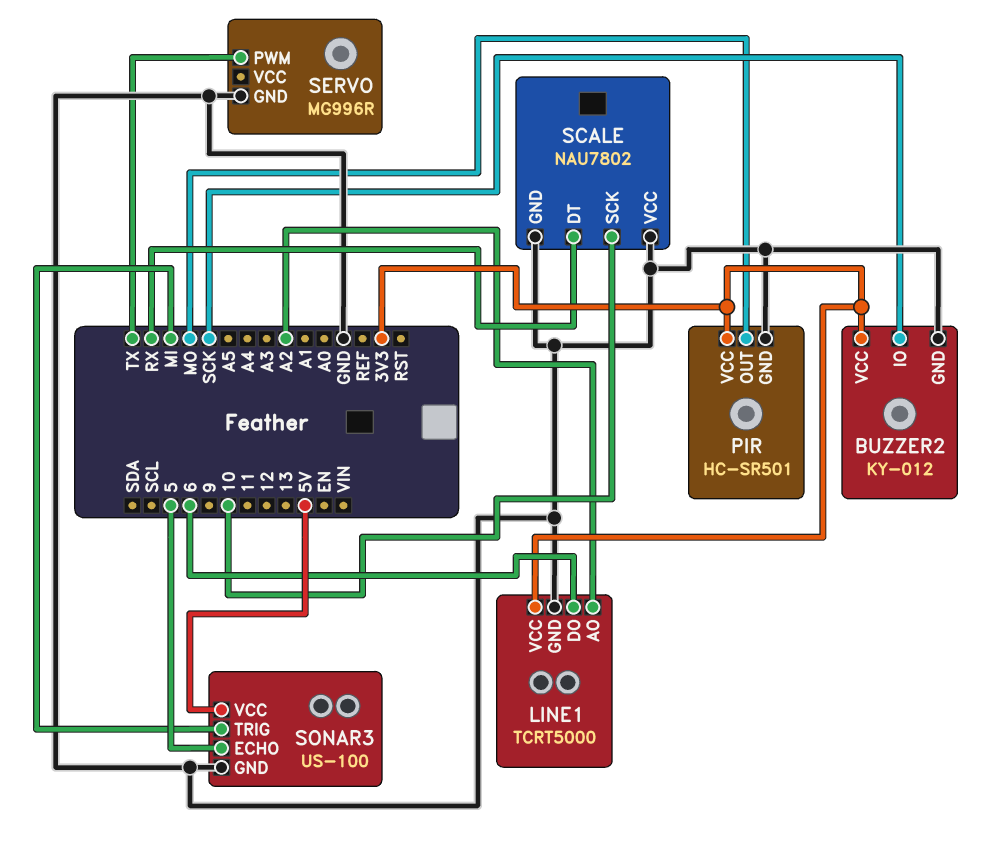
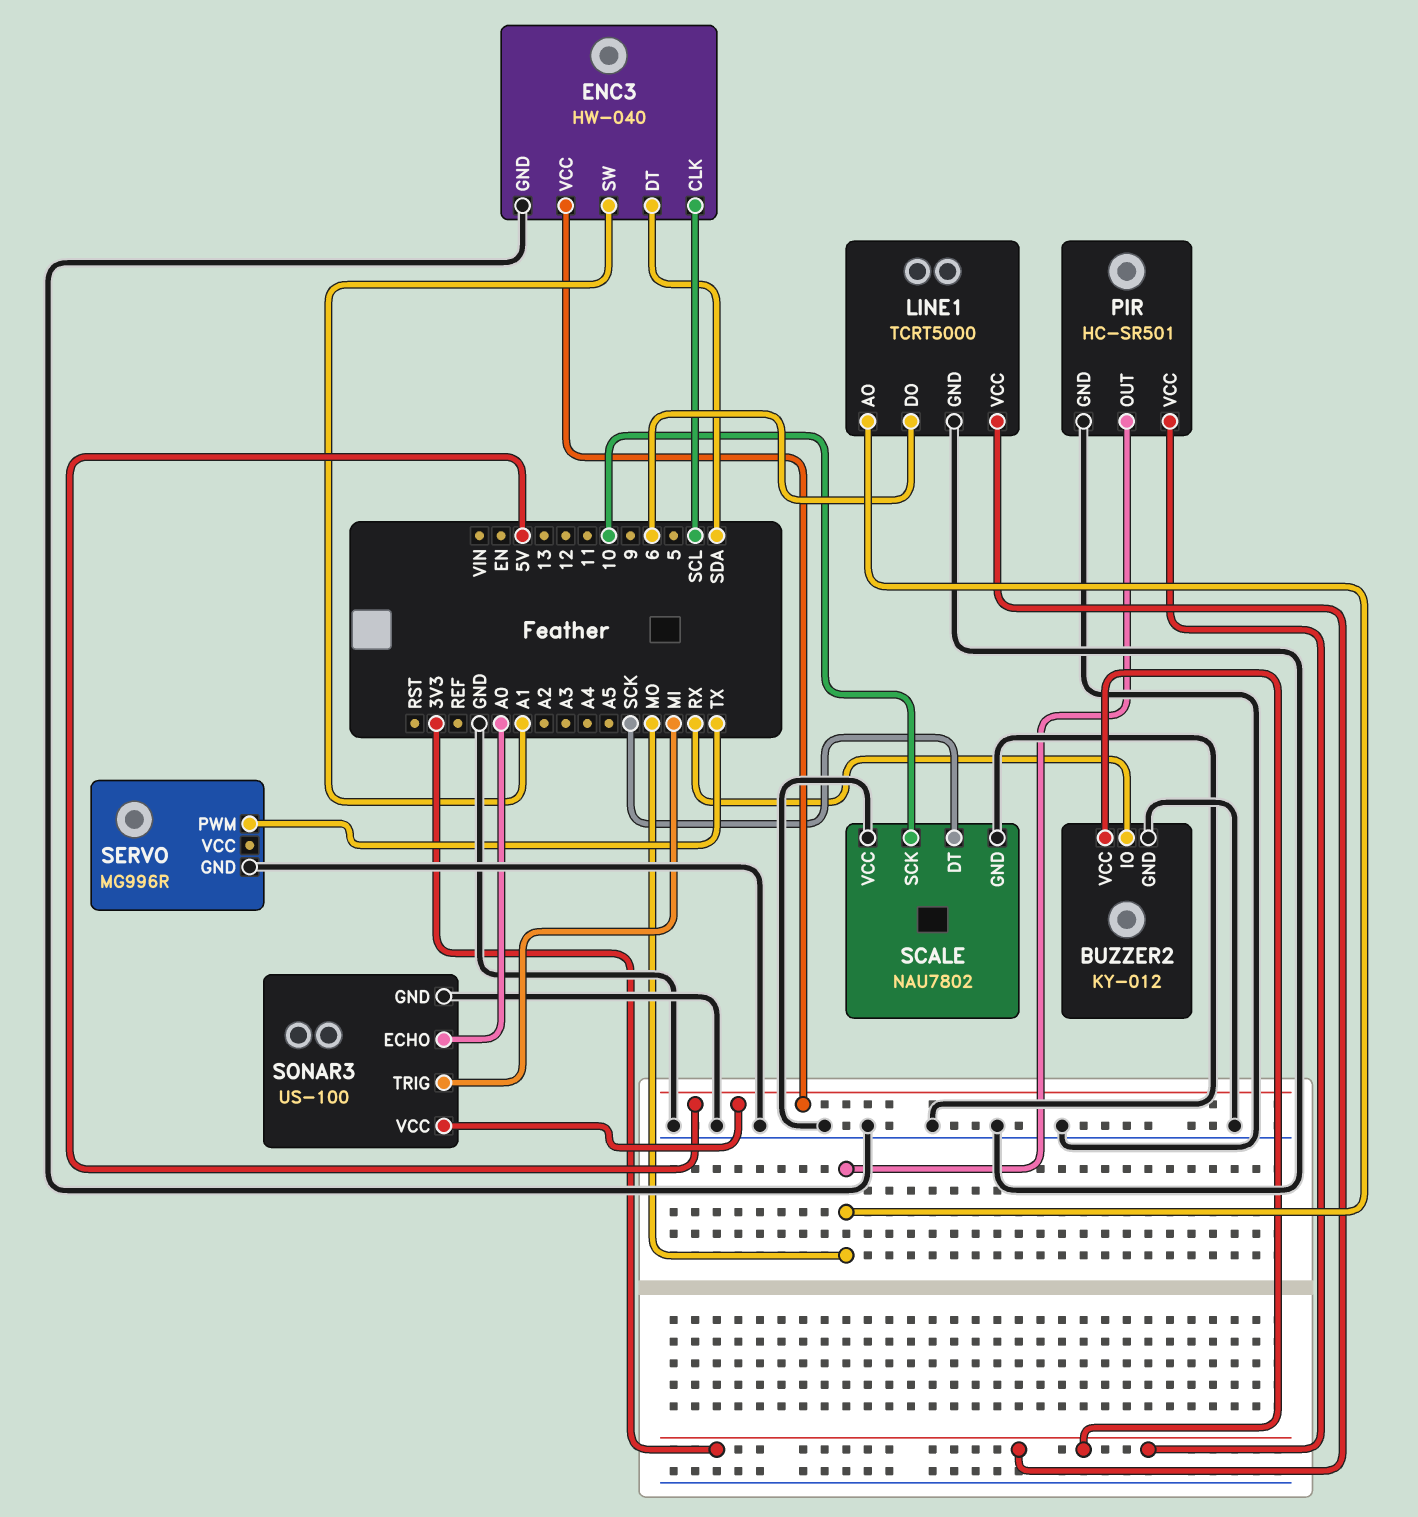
BUZZER2 pin IO: SCK -> RX
ENC3: none -> HW-040
ENC3 pin CLK: none -> SCL
ENC3 pin DT: none -> SDA
ENC3 pin GND: none -> GND
ENC3 pin SW: none -> A1
ENC3 pin VCC: none -> 5V
LINE1 pin AO: A2 -> MO
SCALE pin DT: RX -> SCK
SONAR3 pin ECHO: 5 -> A0

